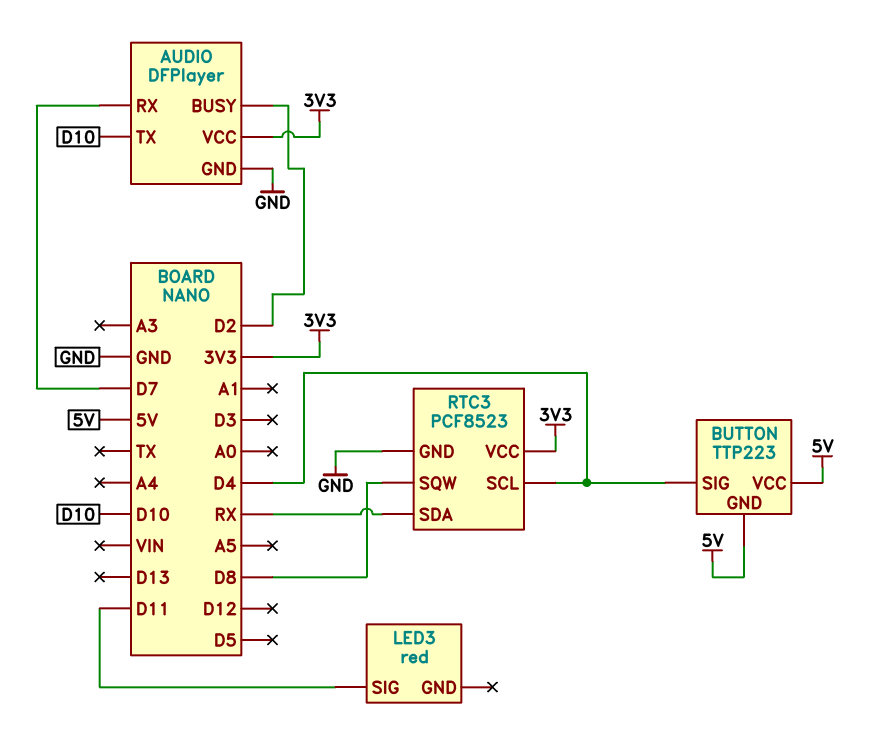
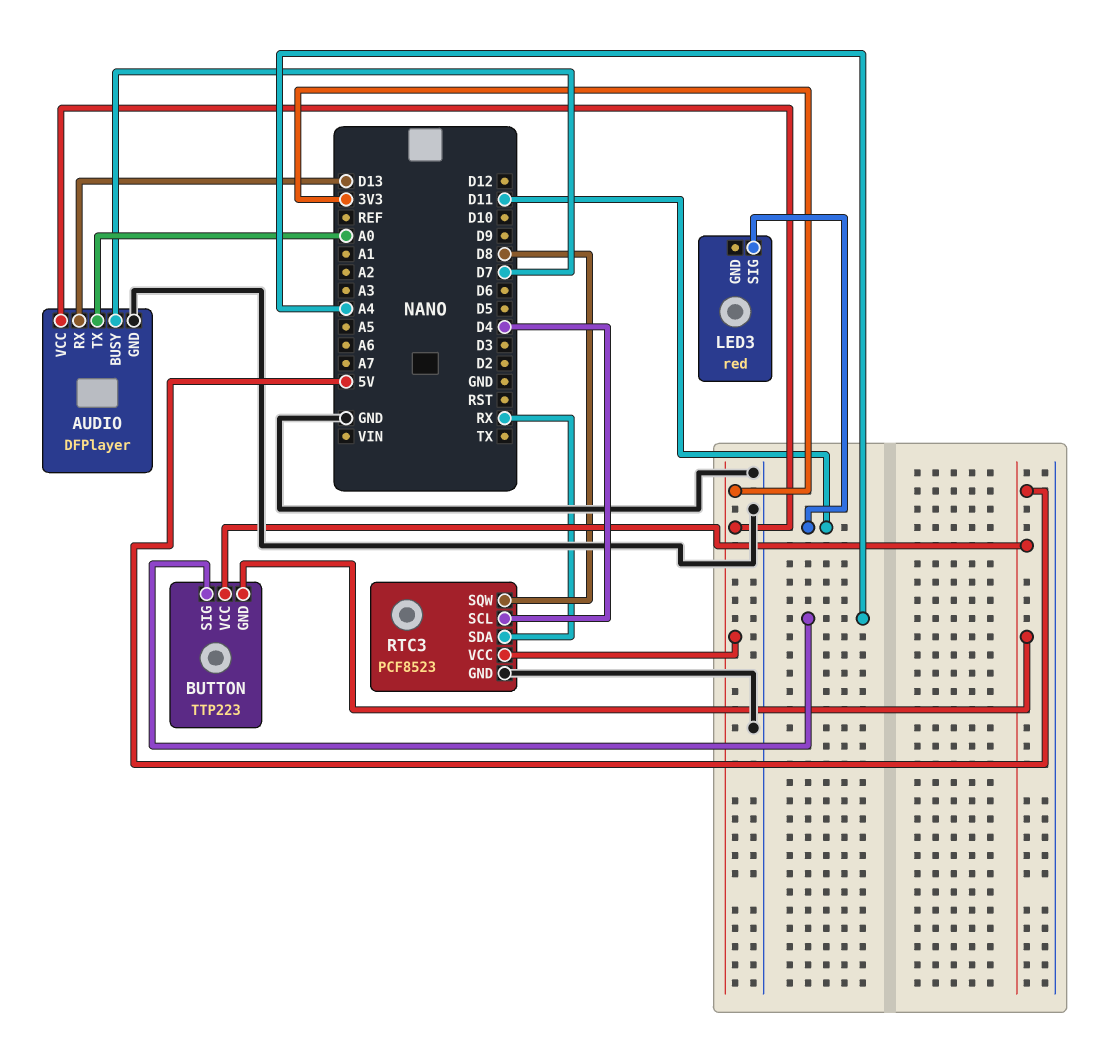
AUDIO pin BUSY: D2 -> D7
AUDIO pin RX: D7 -> D13
AUDIO pin TX: D10 -> A0
BUTTON pin SIG: D4 -> A4

